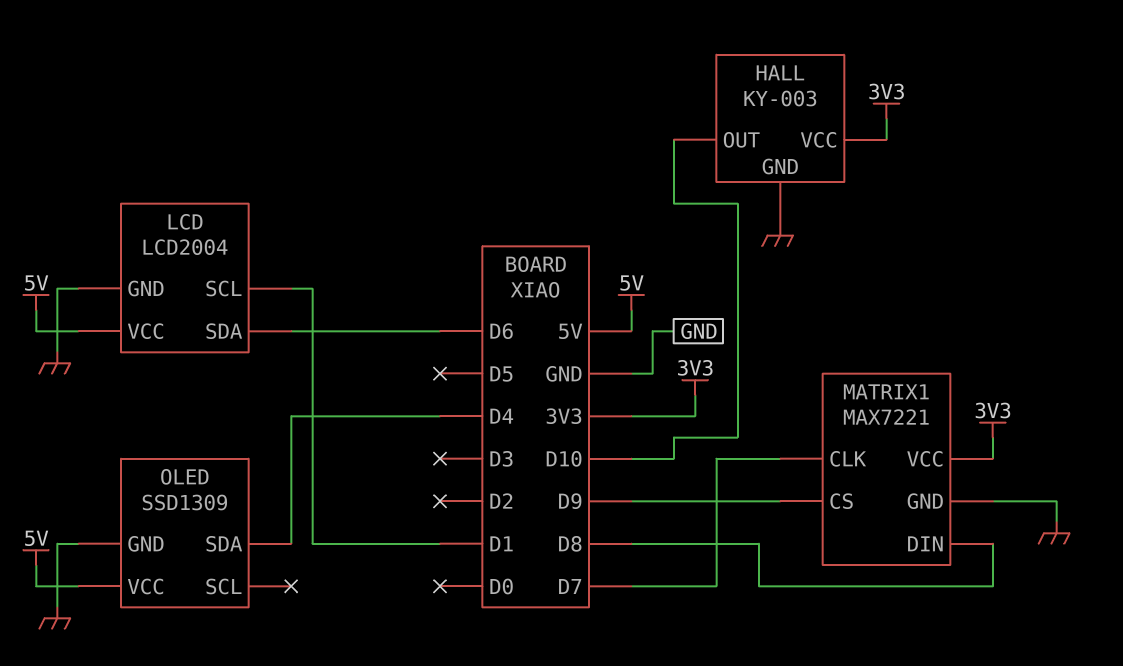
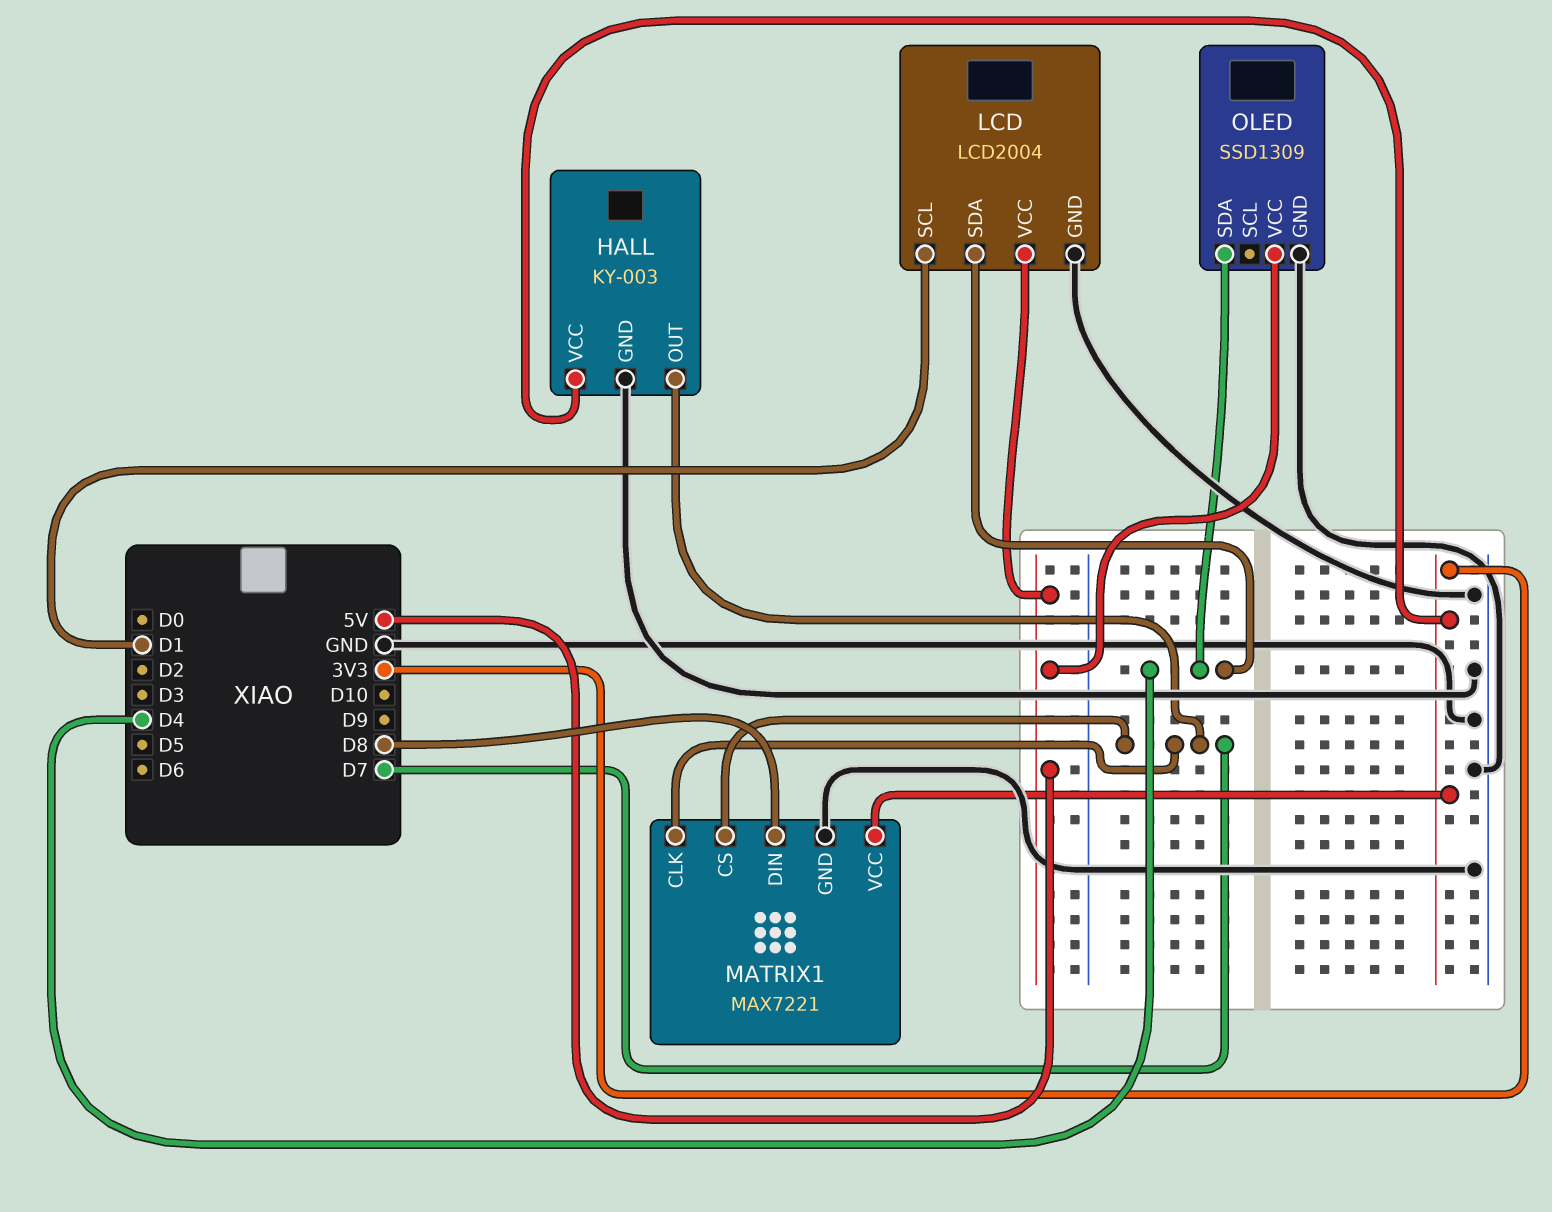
HALL pin OUT: D10 -> D7
LCD pin SDA: D6 -> D4
MATRIX1 pin CS: D9 -> D7

